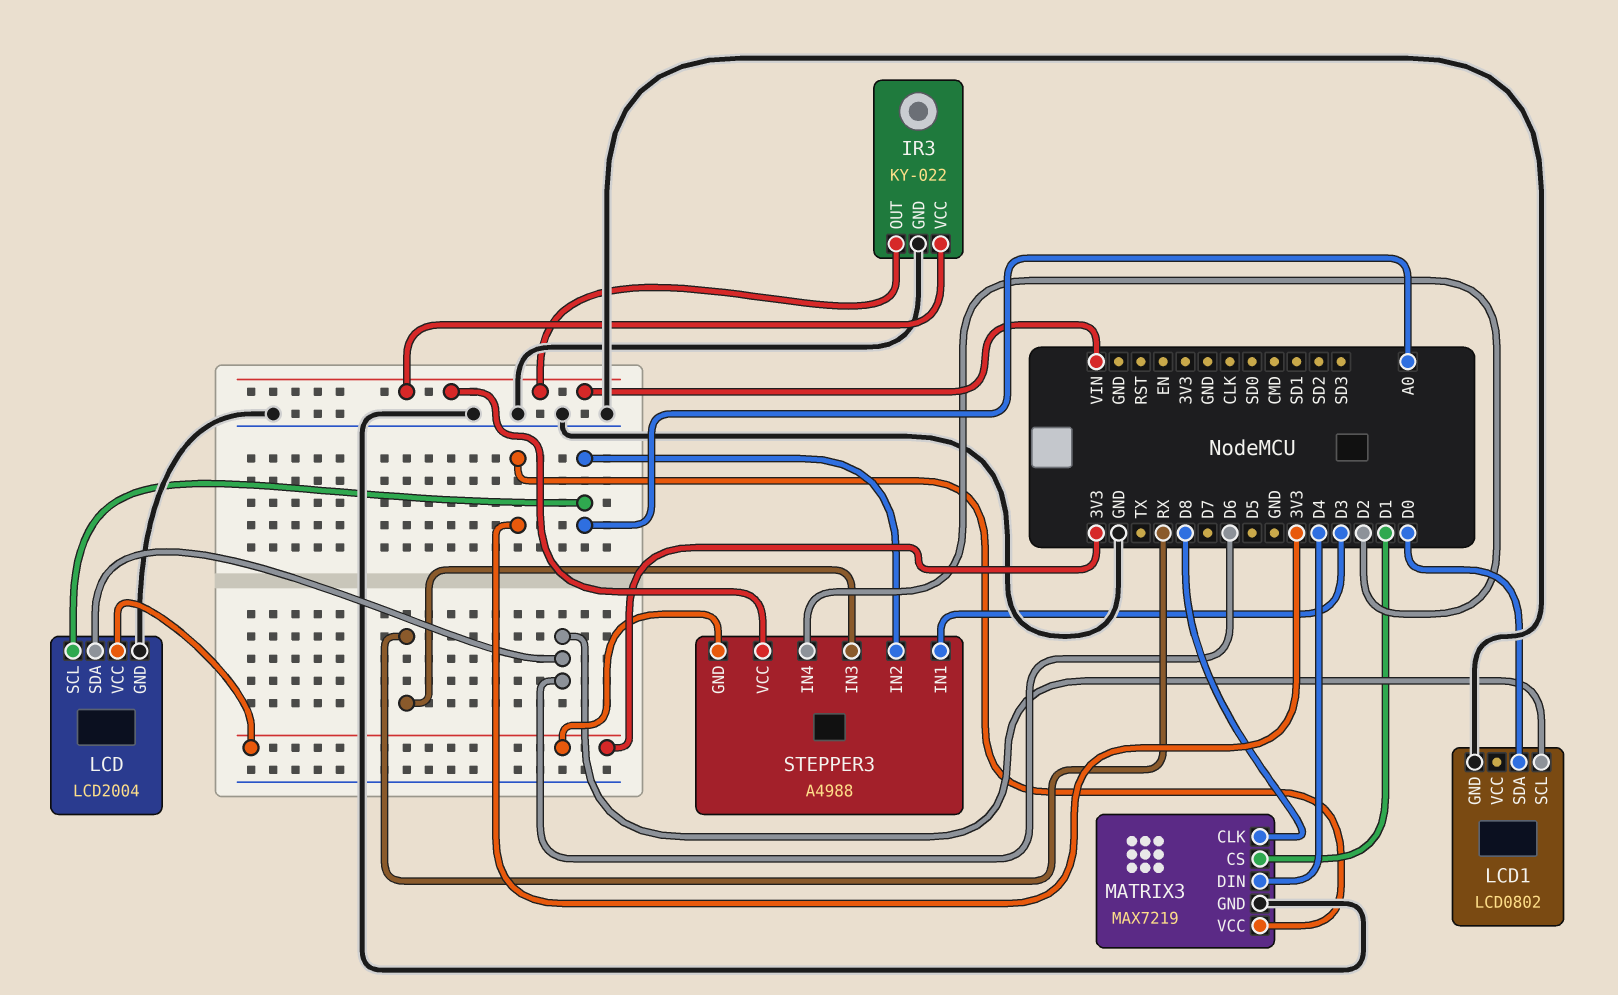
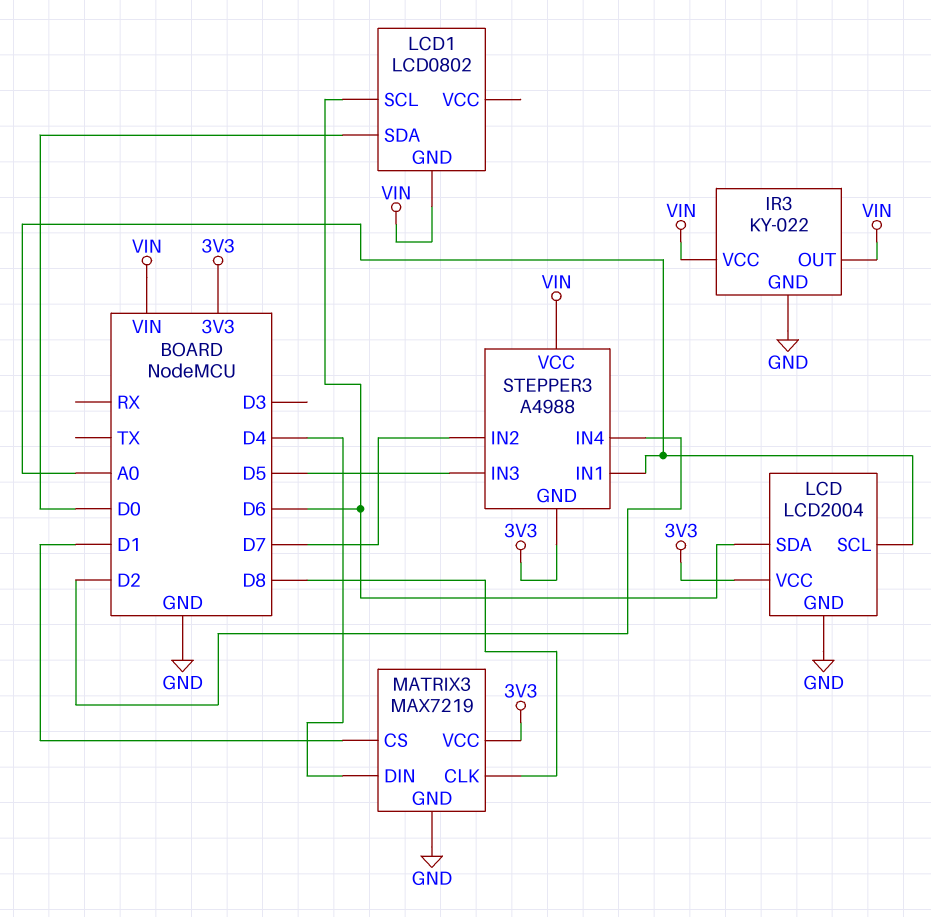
LCD1 pin GND: GND -> VIN
STEPPER3 pin IN1: D3 -> A0
STEPPER3 pin IN2: A0 -> D7
STEPPER3 pin IN3: RX -> D5

